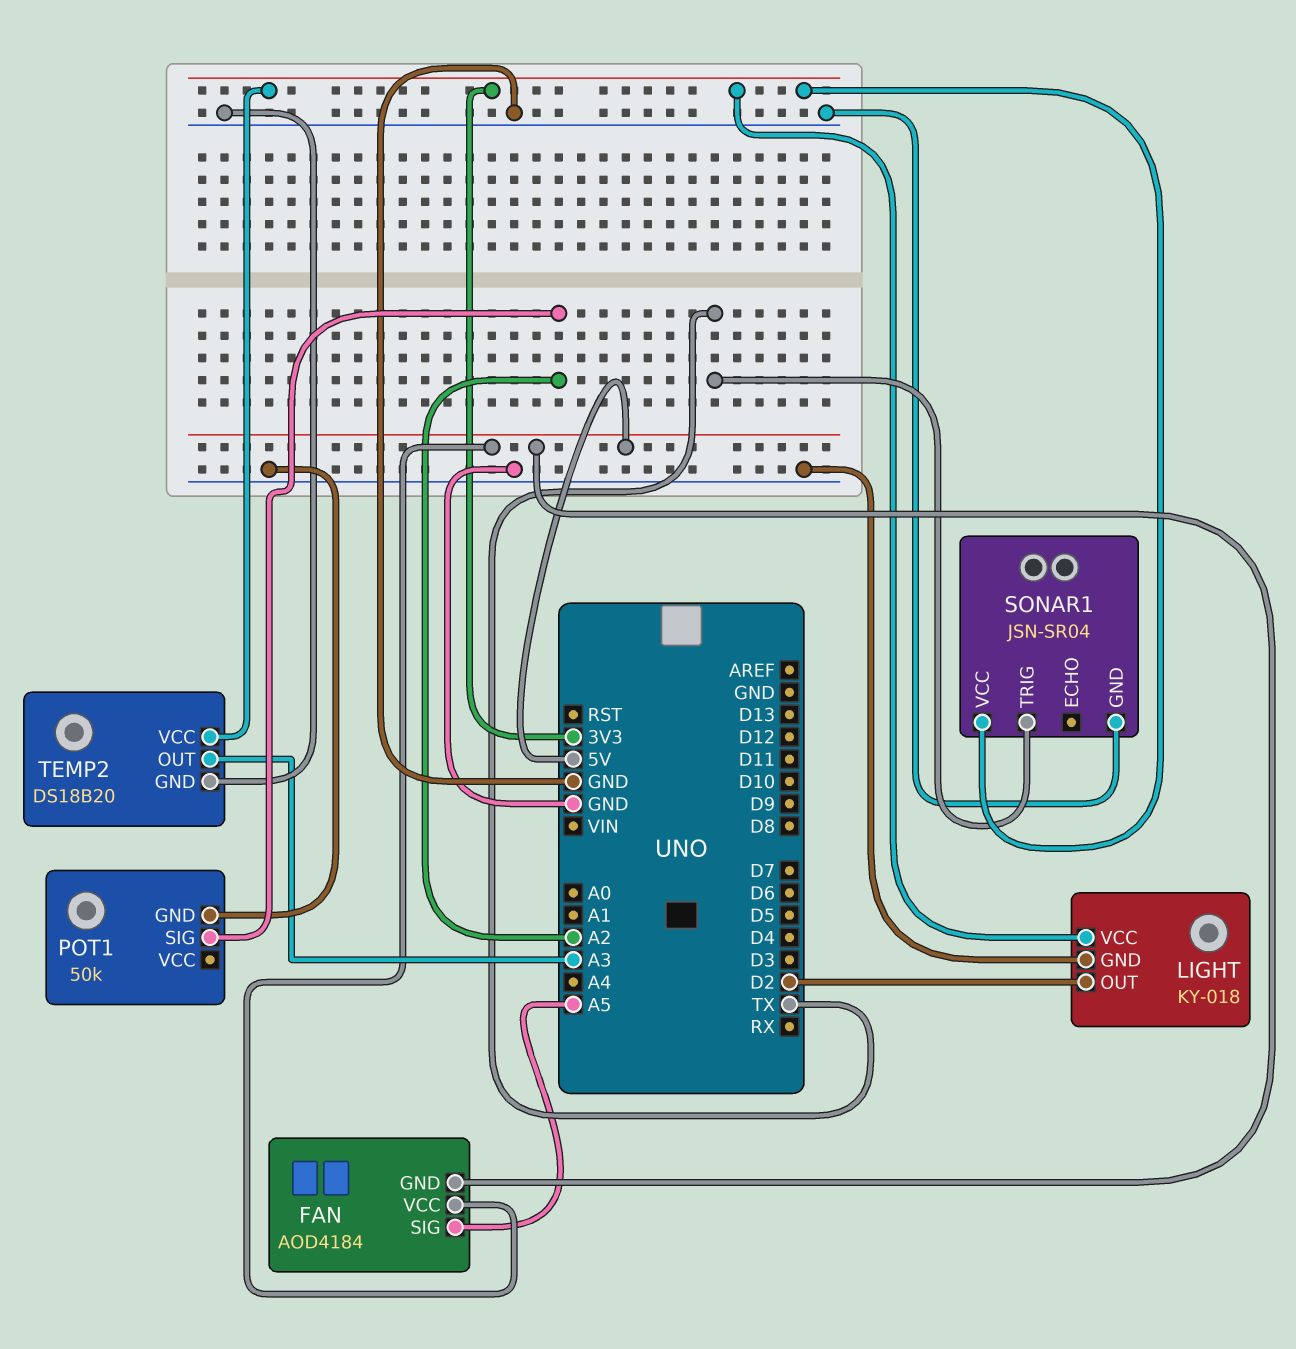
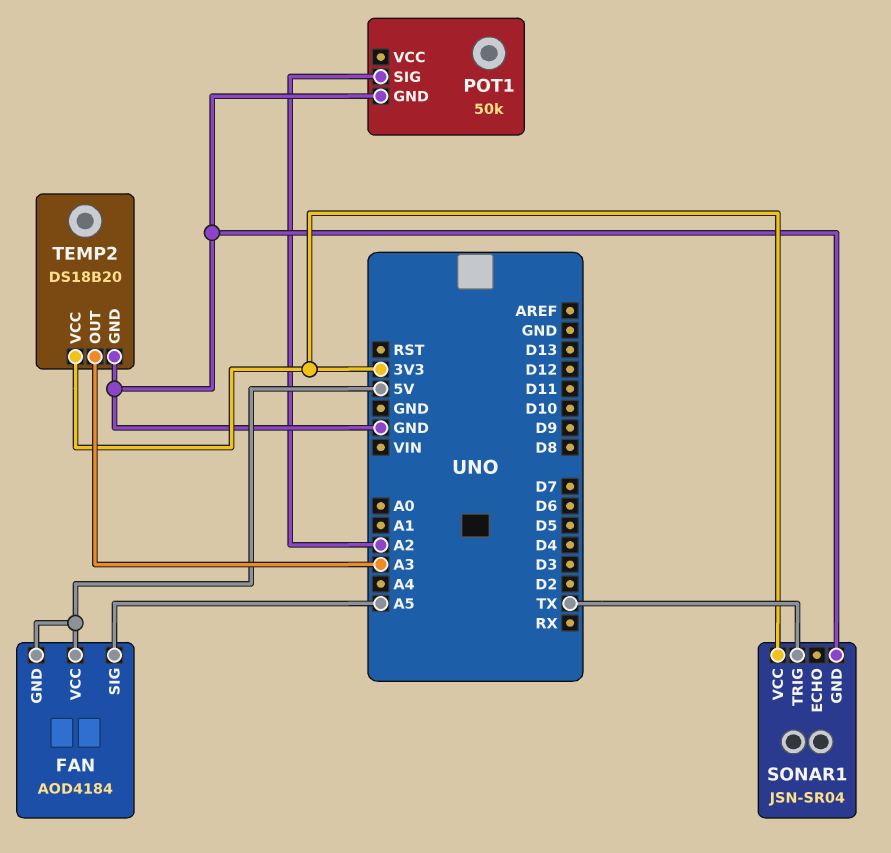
LIGHT: KY-018 -> none
LIGHT pin GND: GND -> none
LIGHT pin OUT: D2 -> none
LIGHT pin VCC: 3V3 -> none

